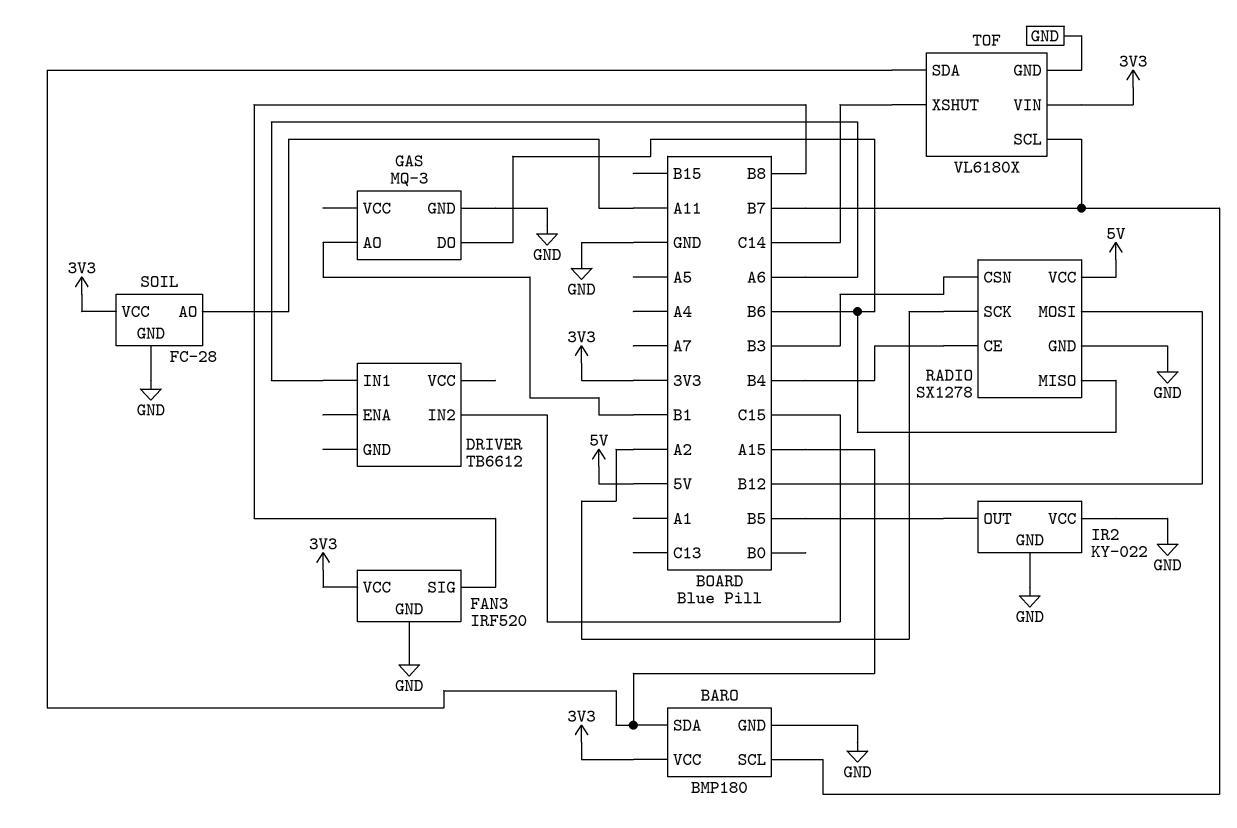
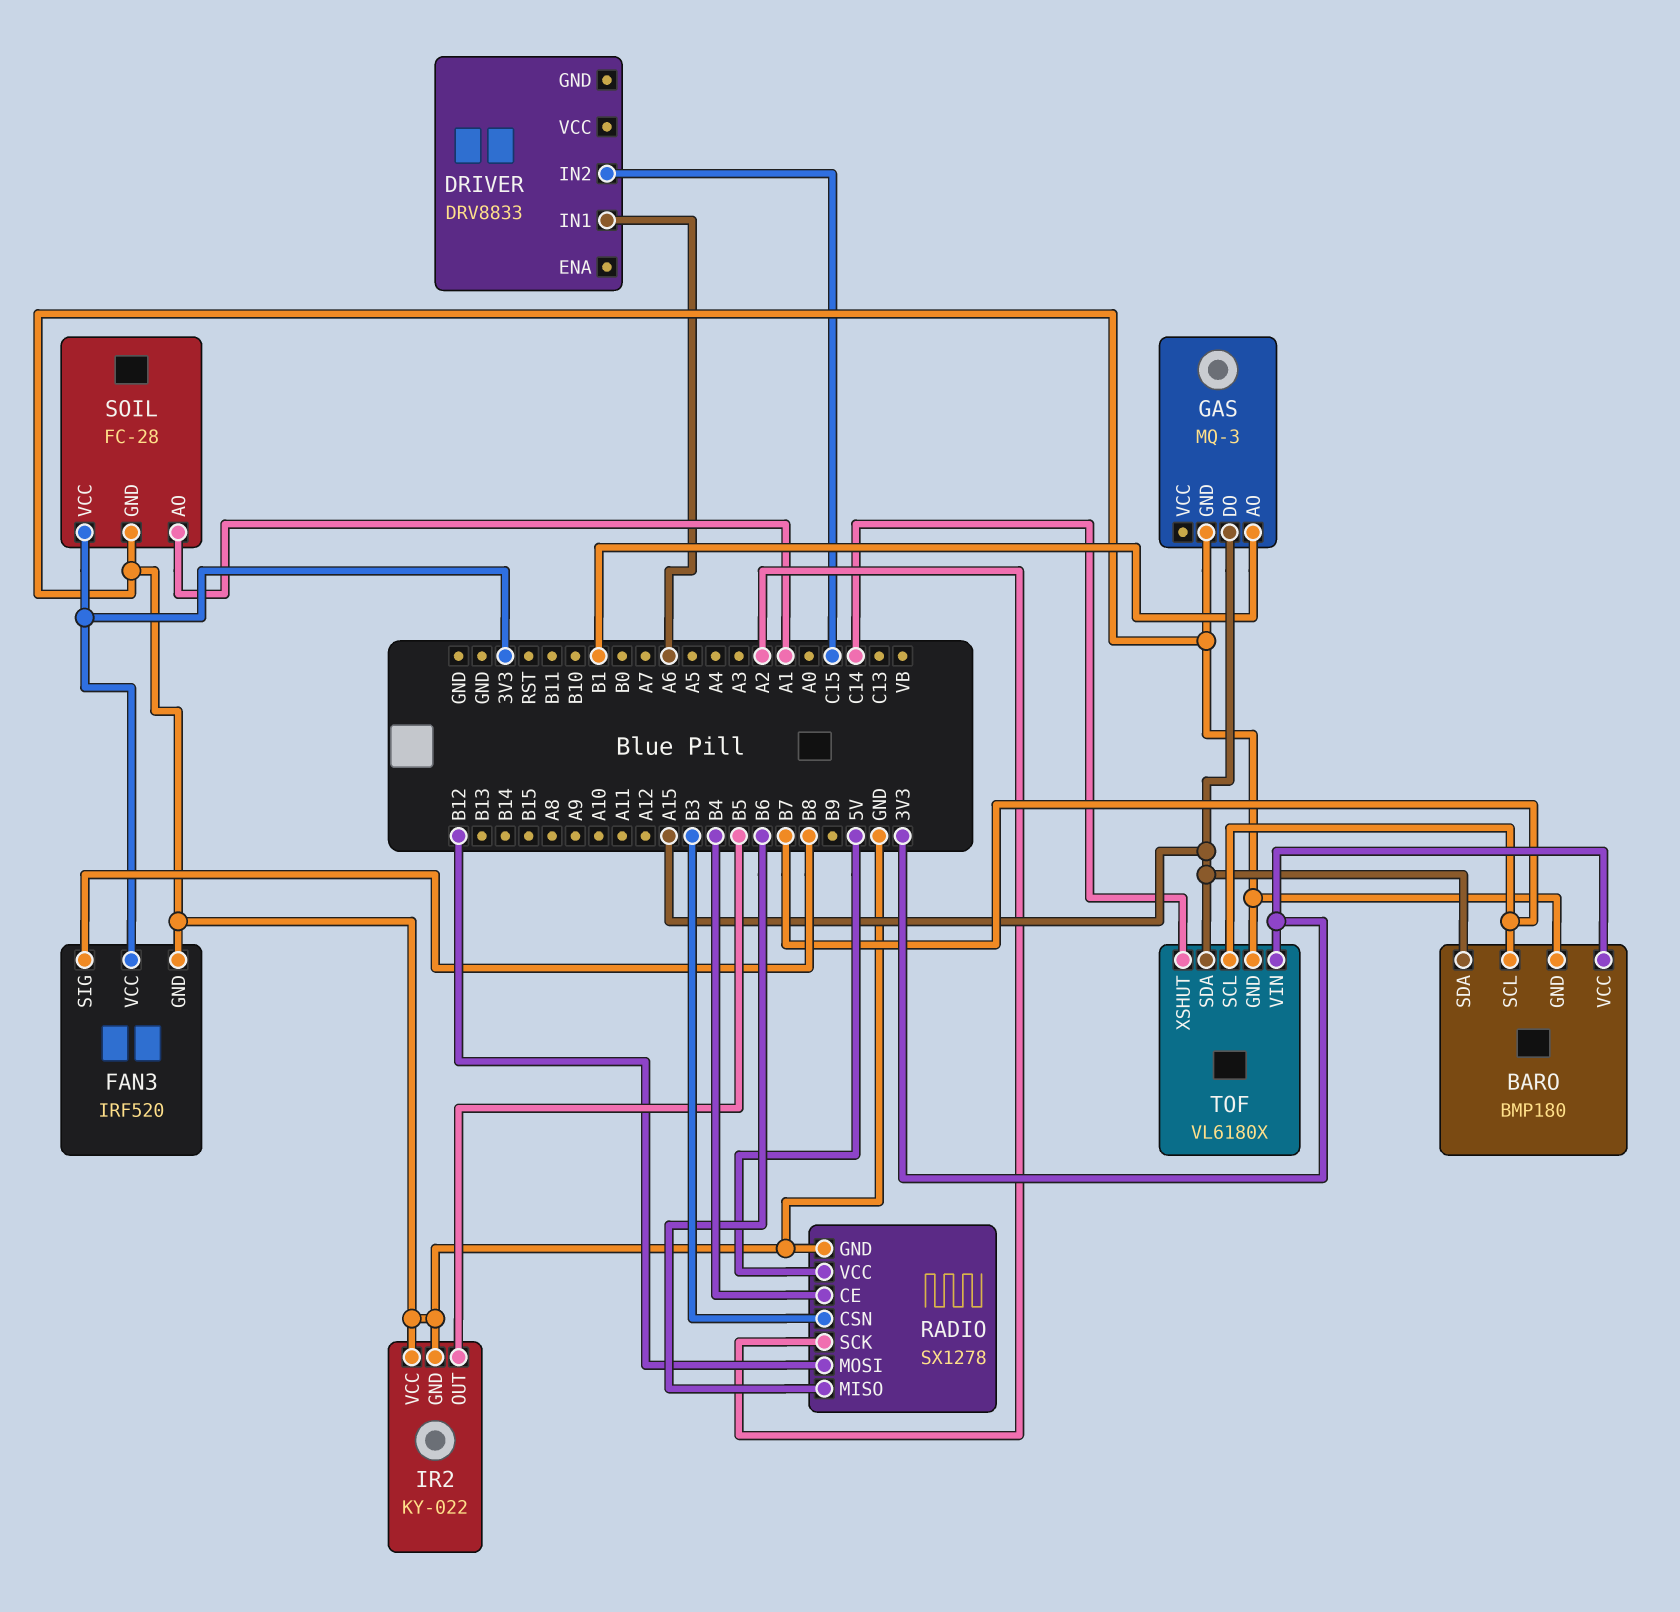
DRIVER: TB6612 -> DRV8833
GAS pin DO: B6 -> A15
SOIL pin AO: A11 -> A1

